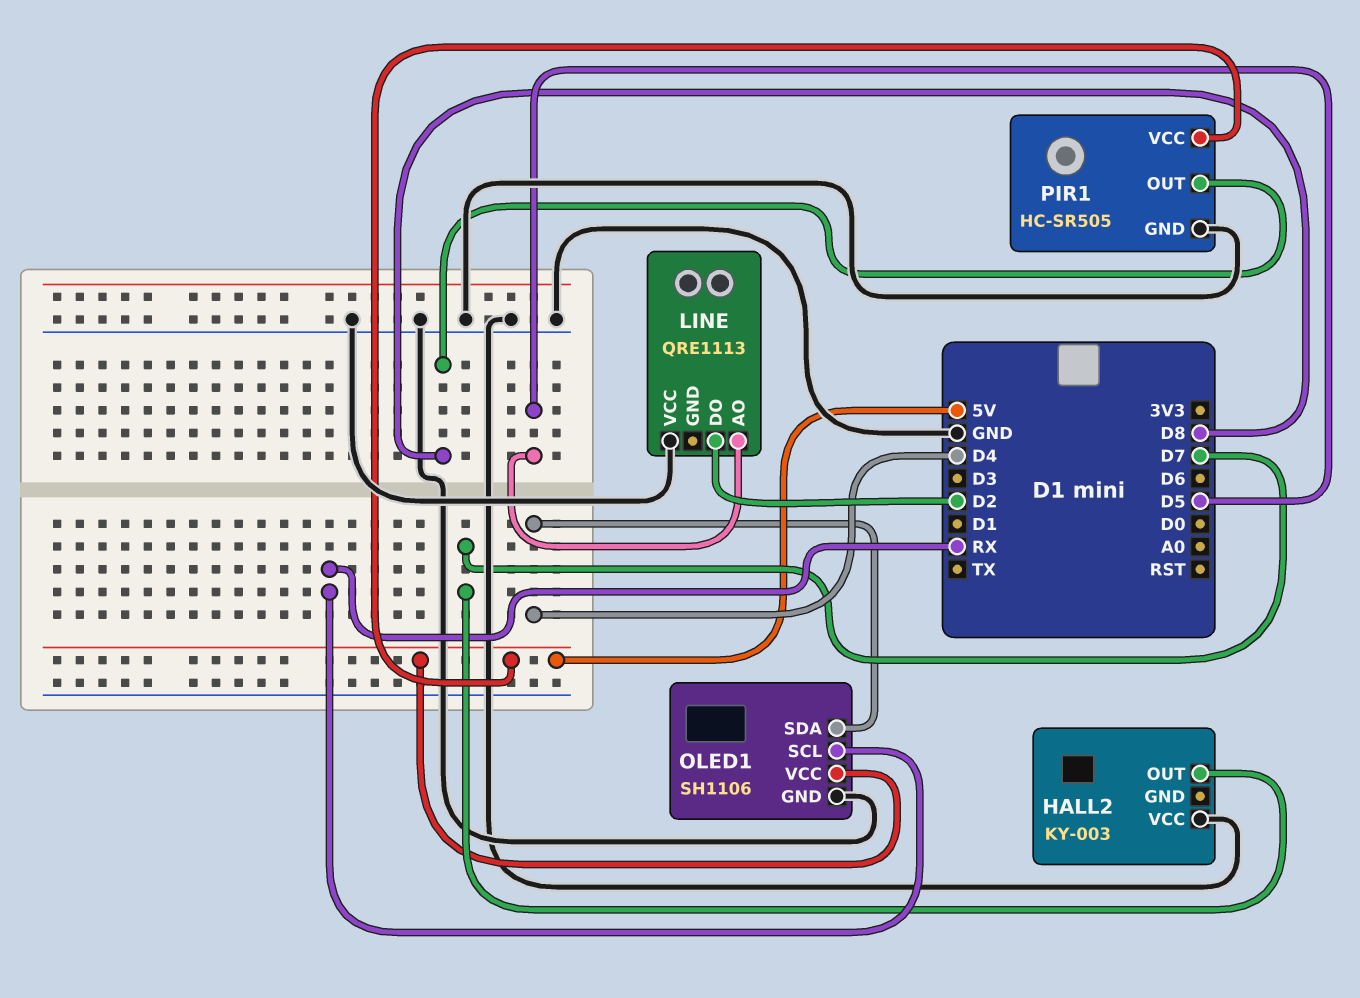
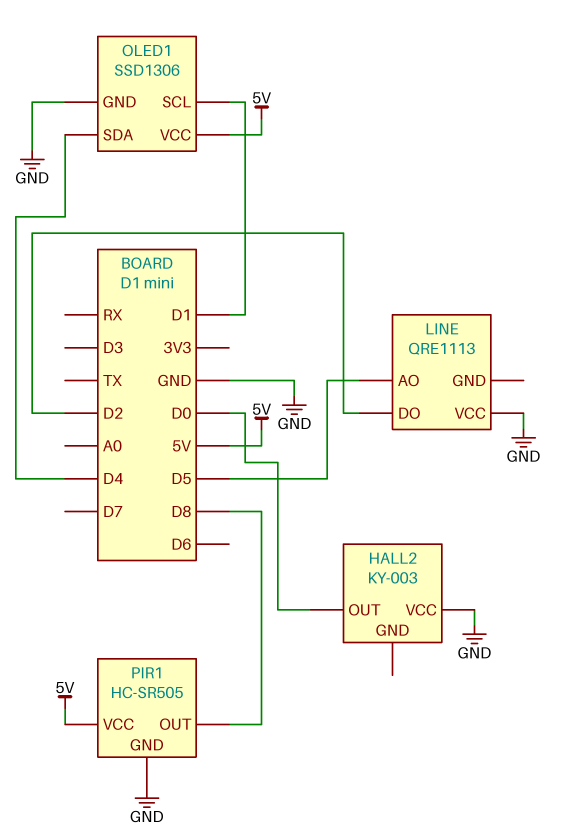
HALL2 pin OUT: D7 -> D0
OLED1: SH1106 -> SSD1306
OLED1 pin SCL: RX -> D1

